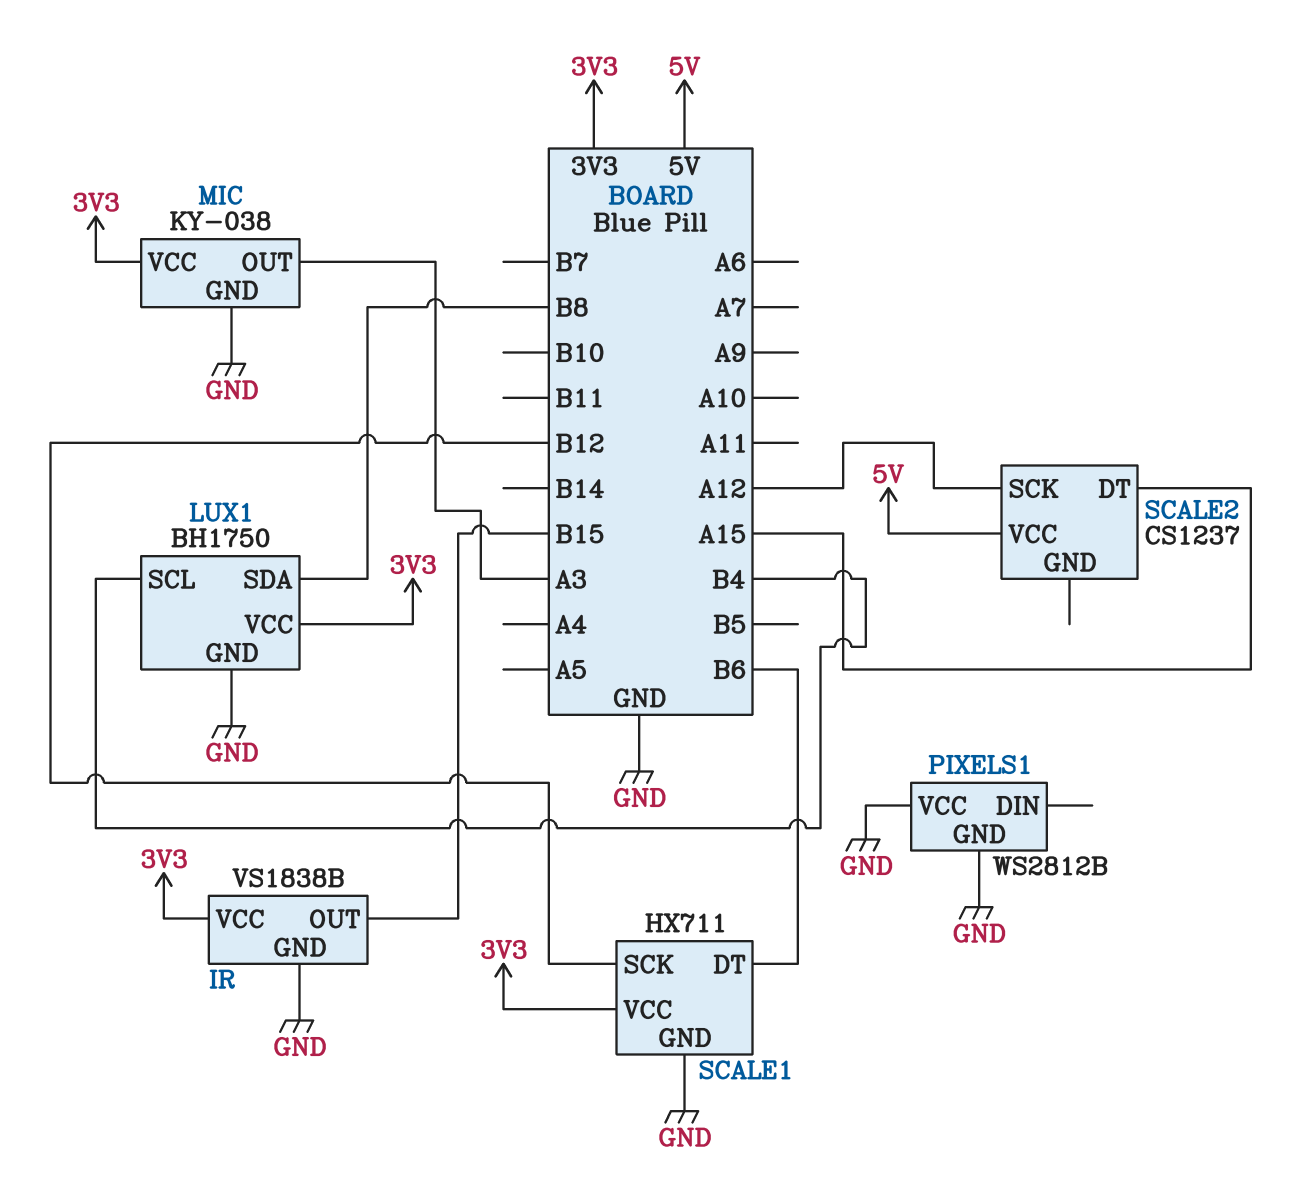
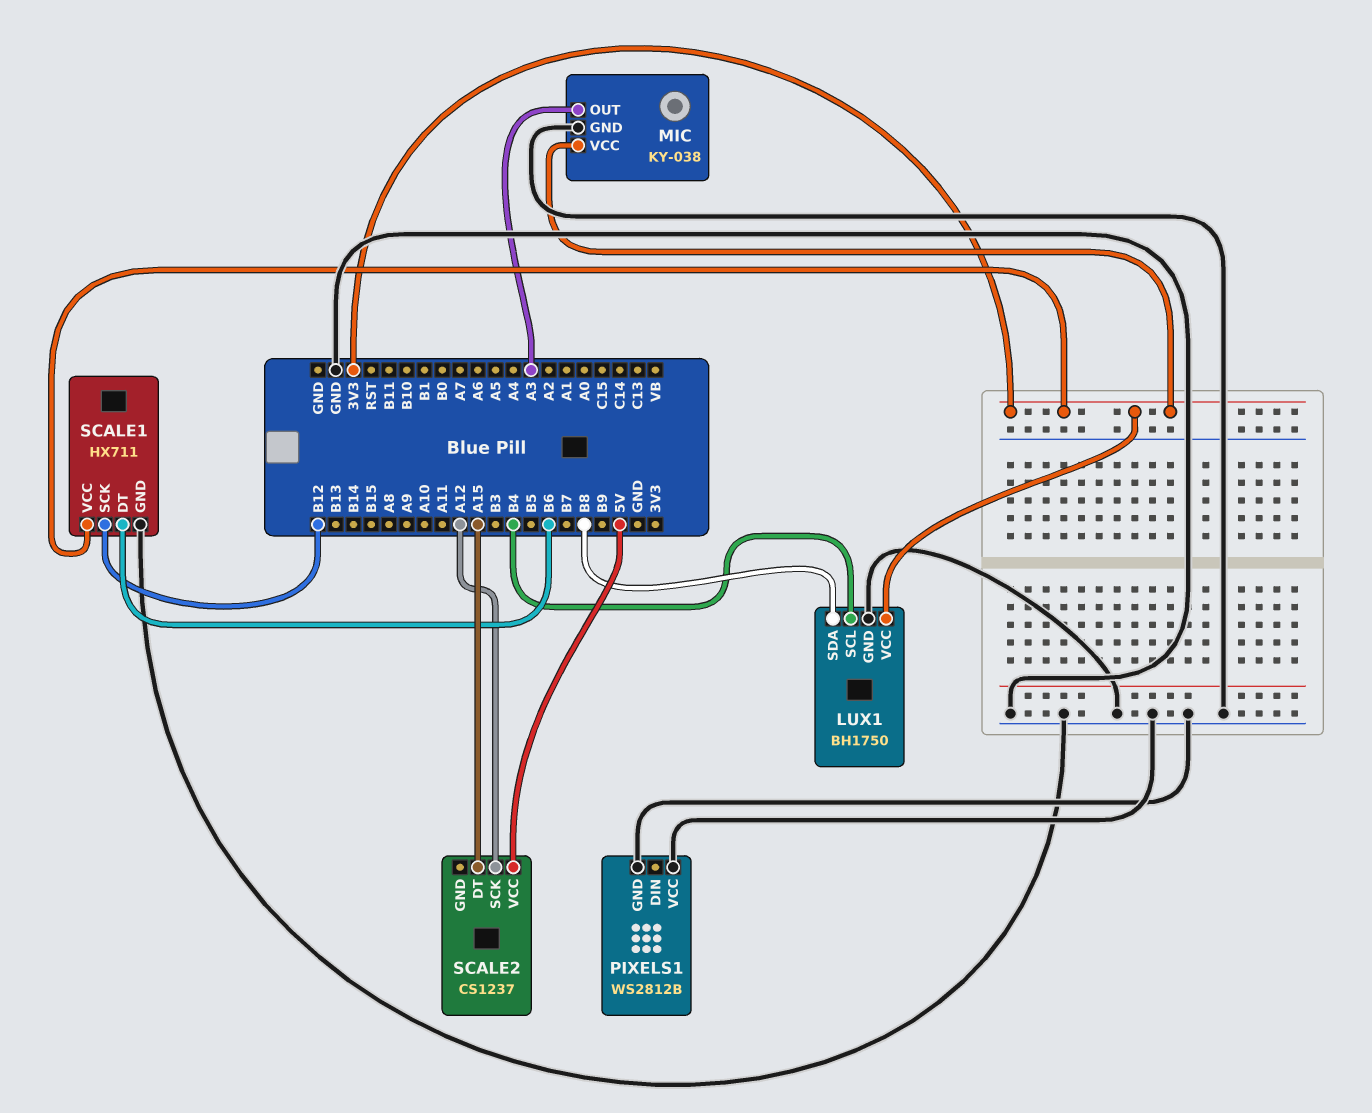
IR: VS1838B -> none
IR pin GND: GND -> none
IR pin OUT: B15 -> none
IR pin VCC: 3V3 -> none

